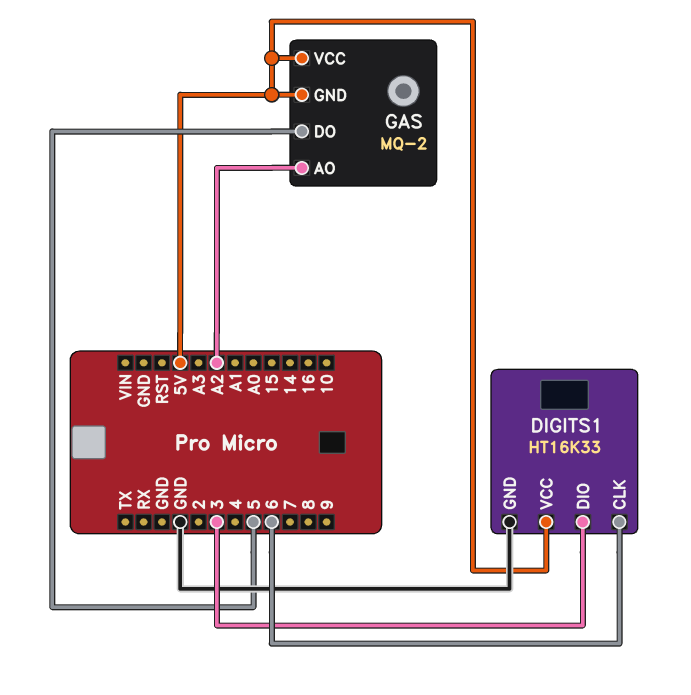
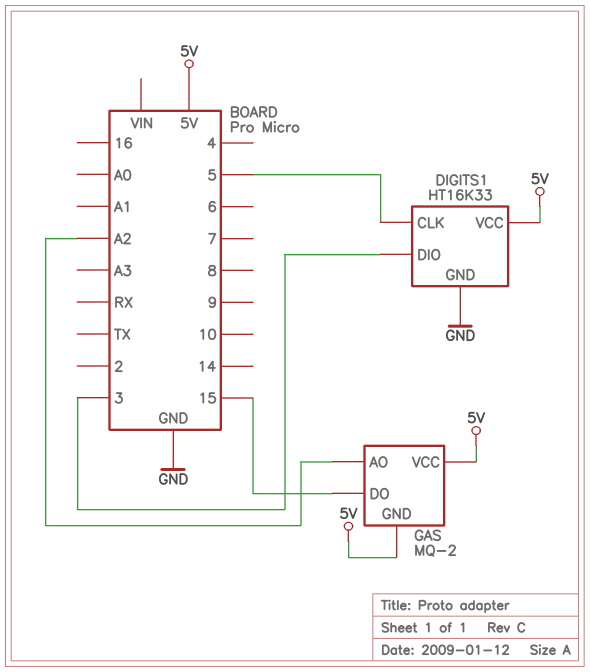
DIGITS1 pin CLK: 6 -> 5
GAS pin DO: 5 -> 15

